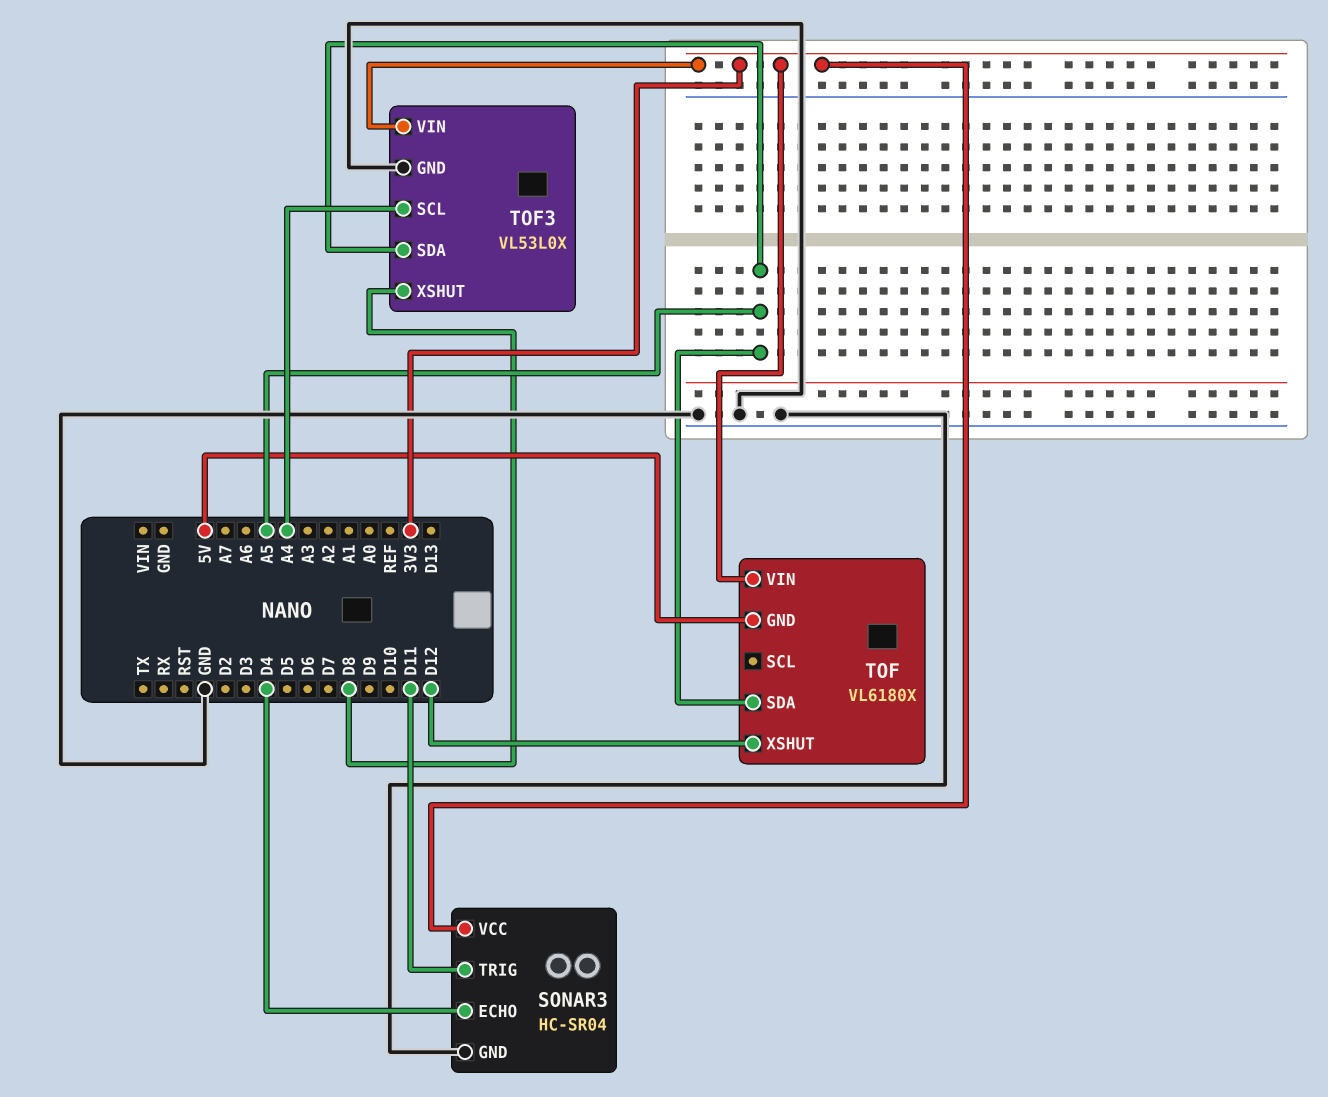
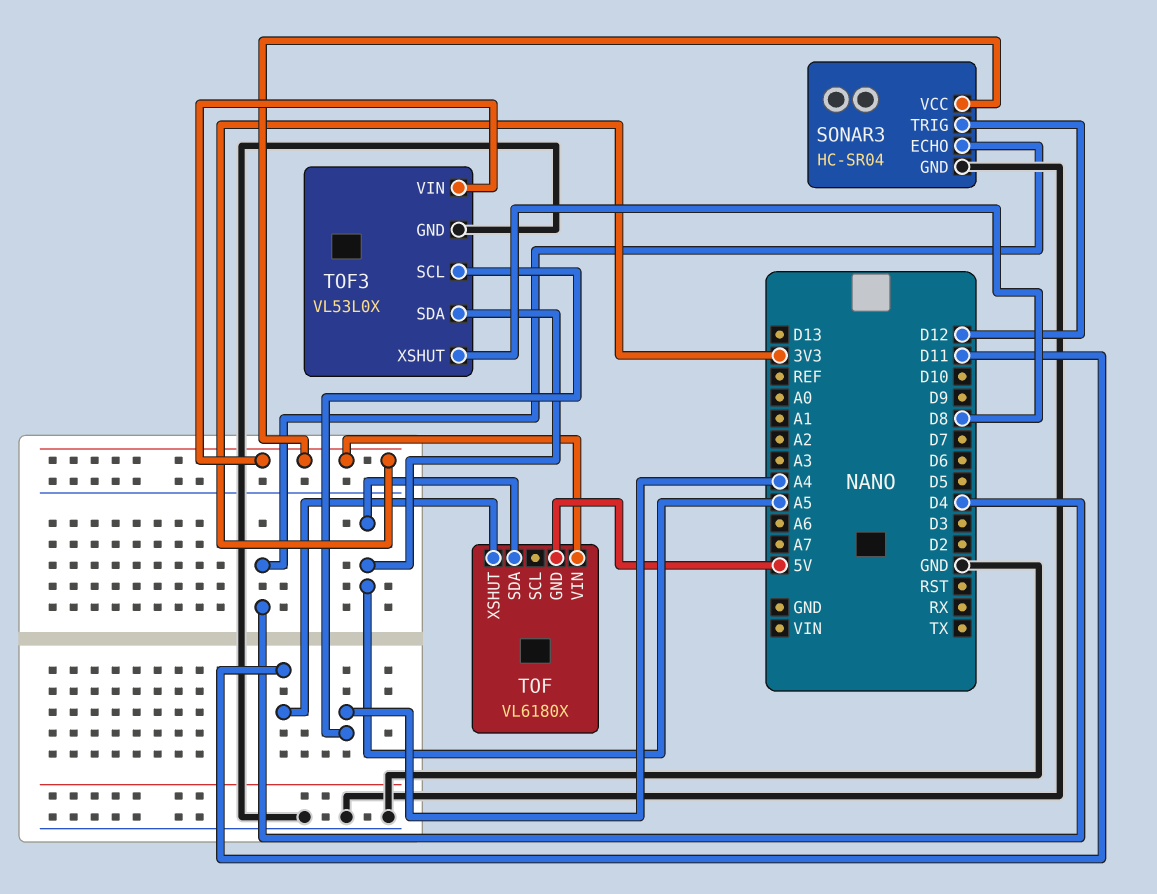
SONAR3 pin TRIG: D11 -> D12
TOF pin XSHUT: D12 -> D11

